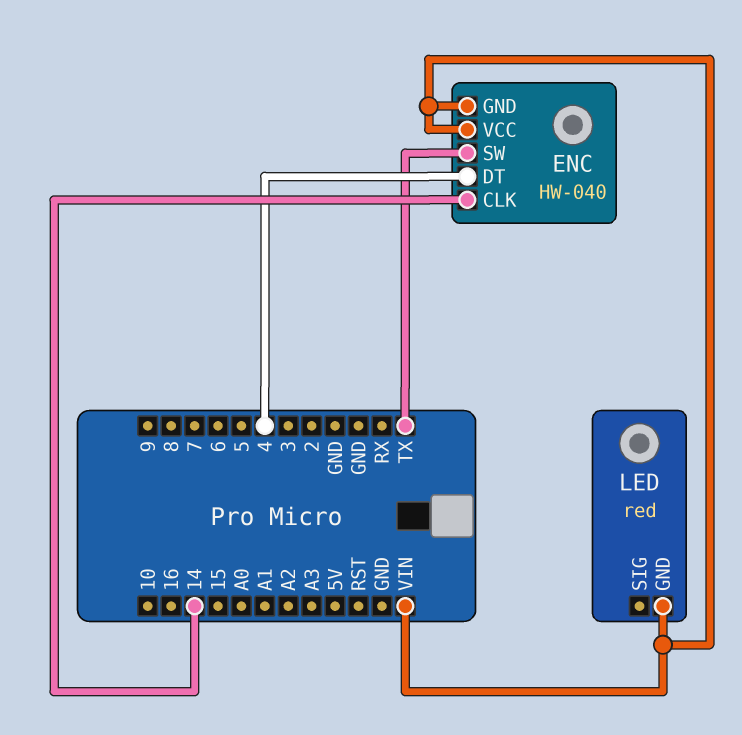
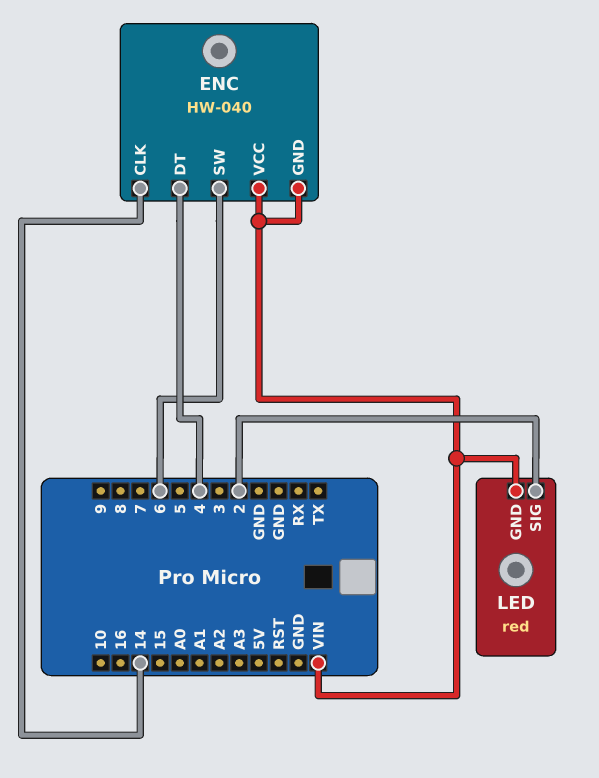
ENC pin SW: TX -> 6
LED pin SIG: none -> 2

